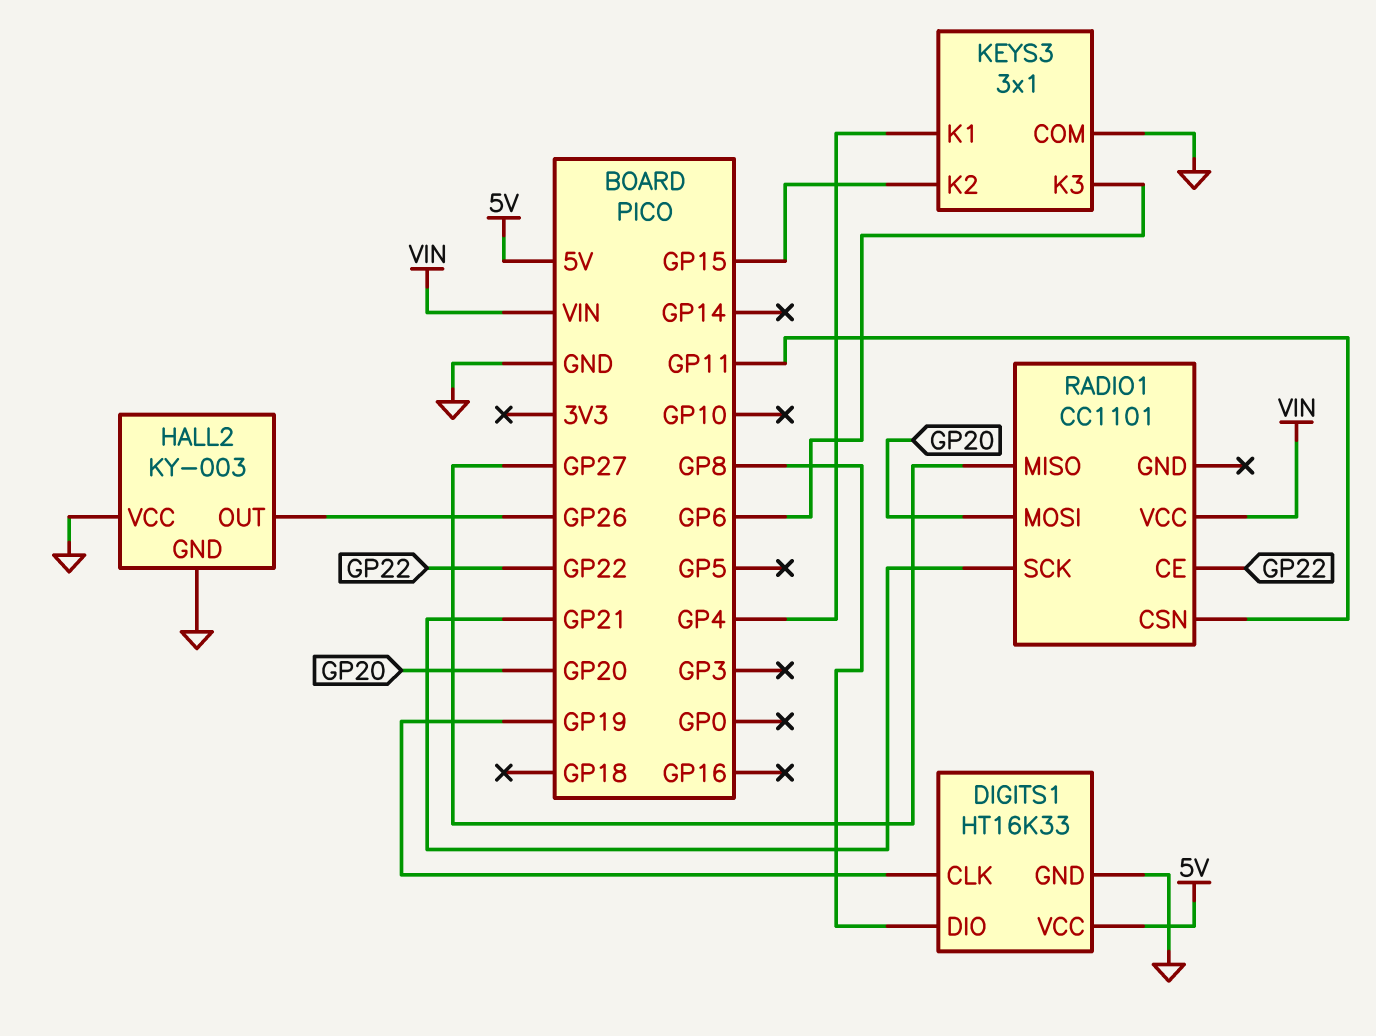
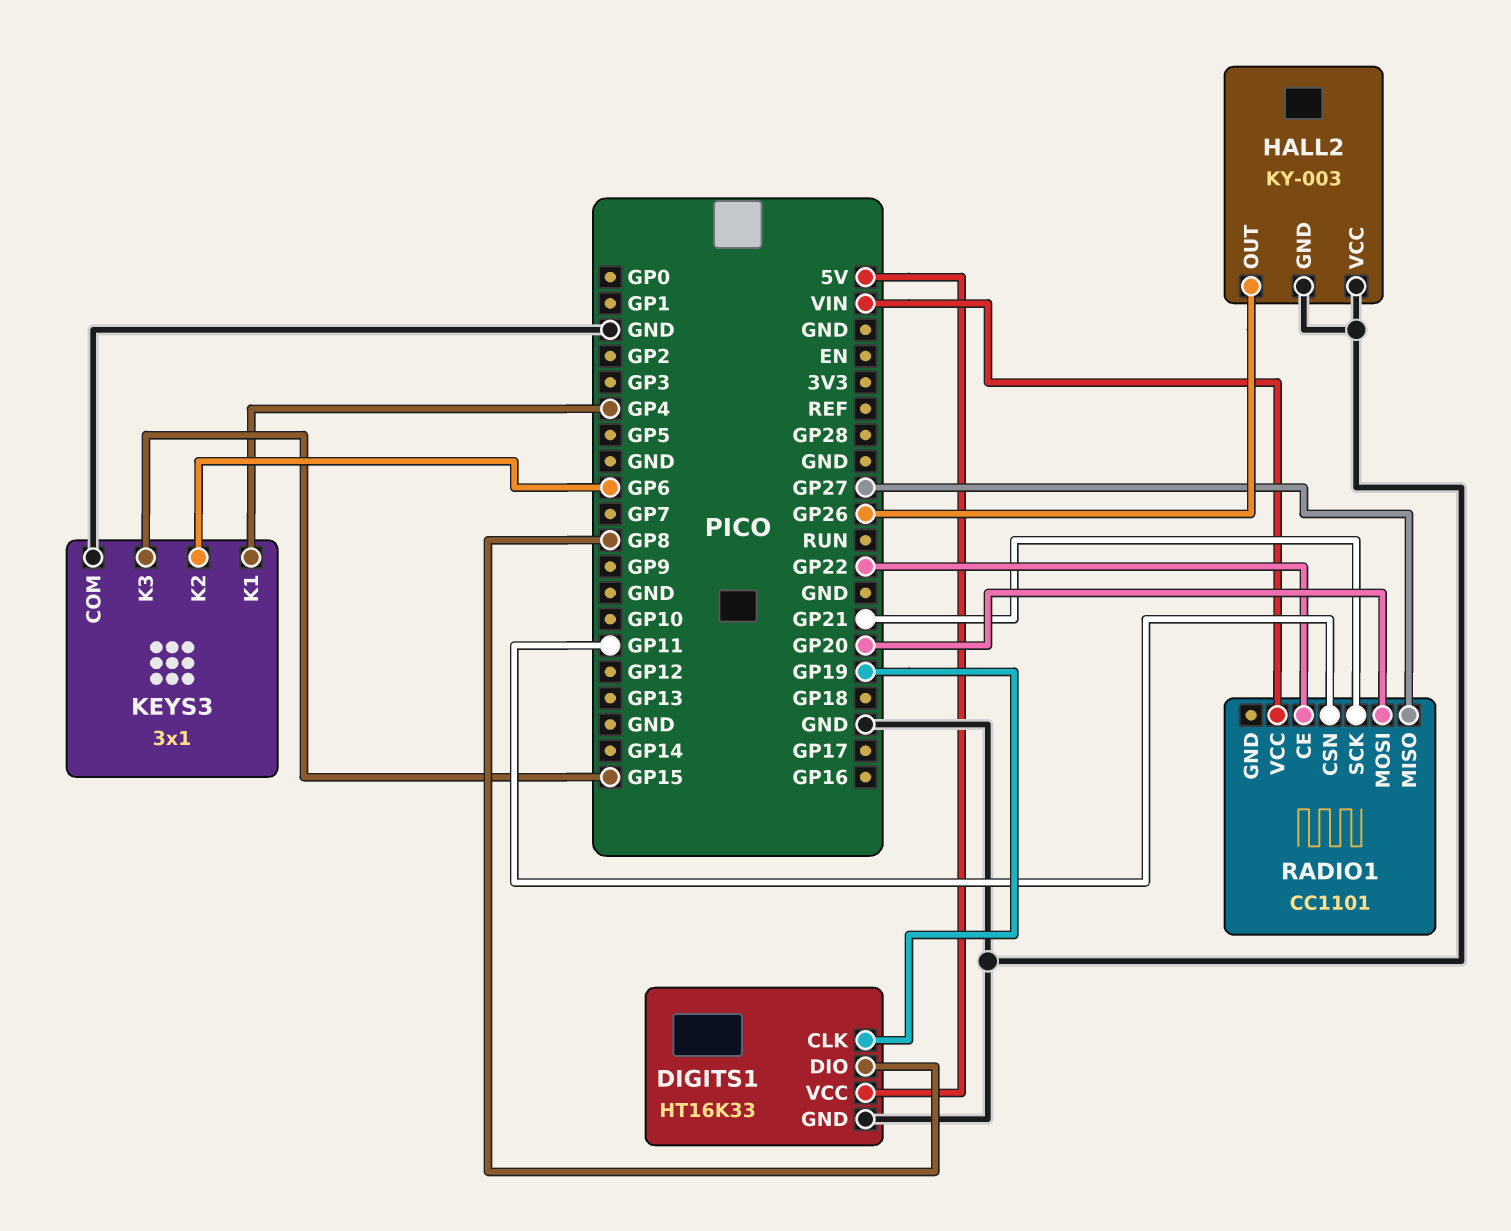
KEYS3 pin K2: GP15 -> GP6
KEYS3 pin K3: GP6 -> GP15

